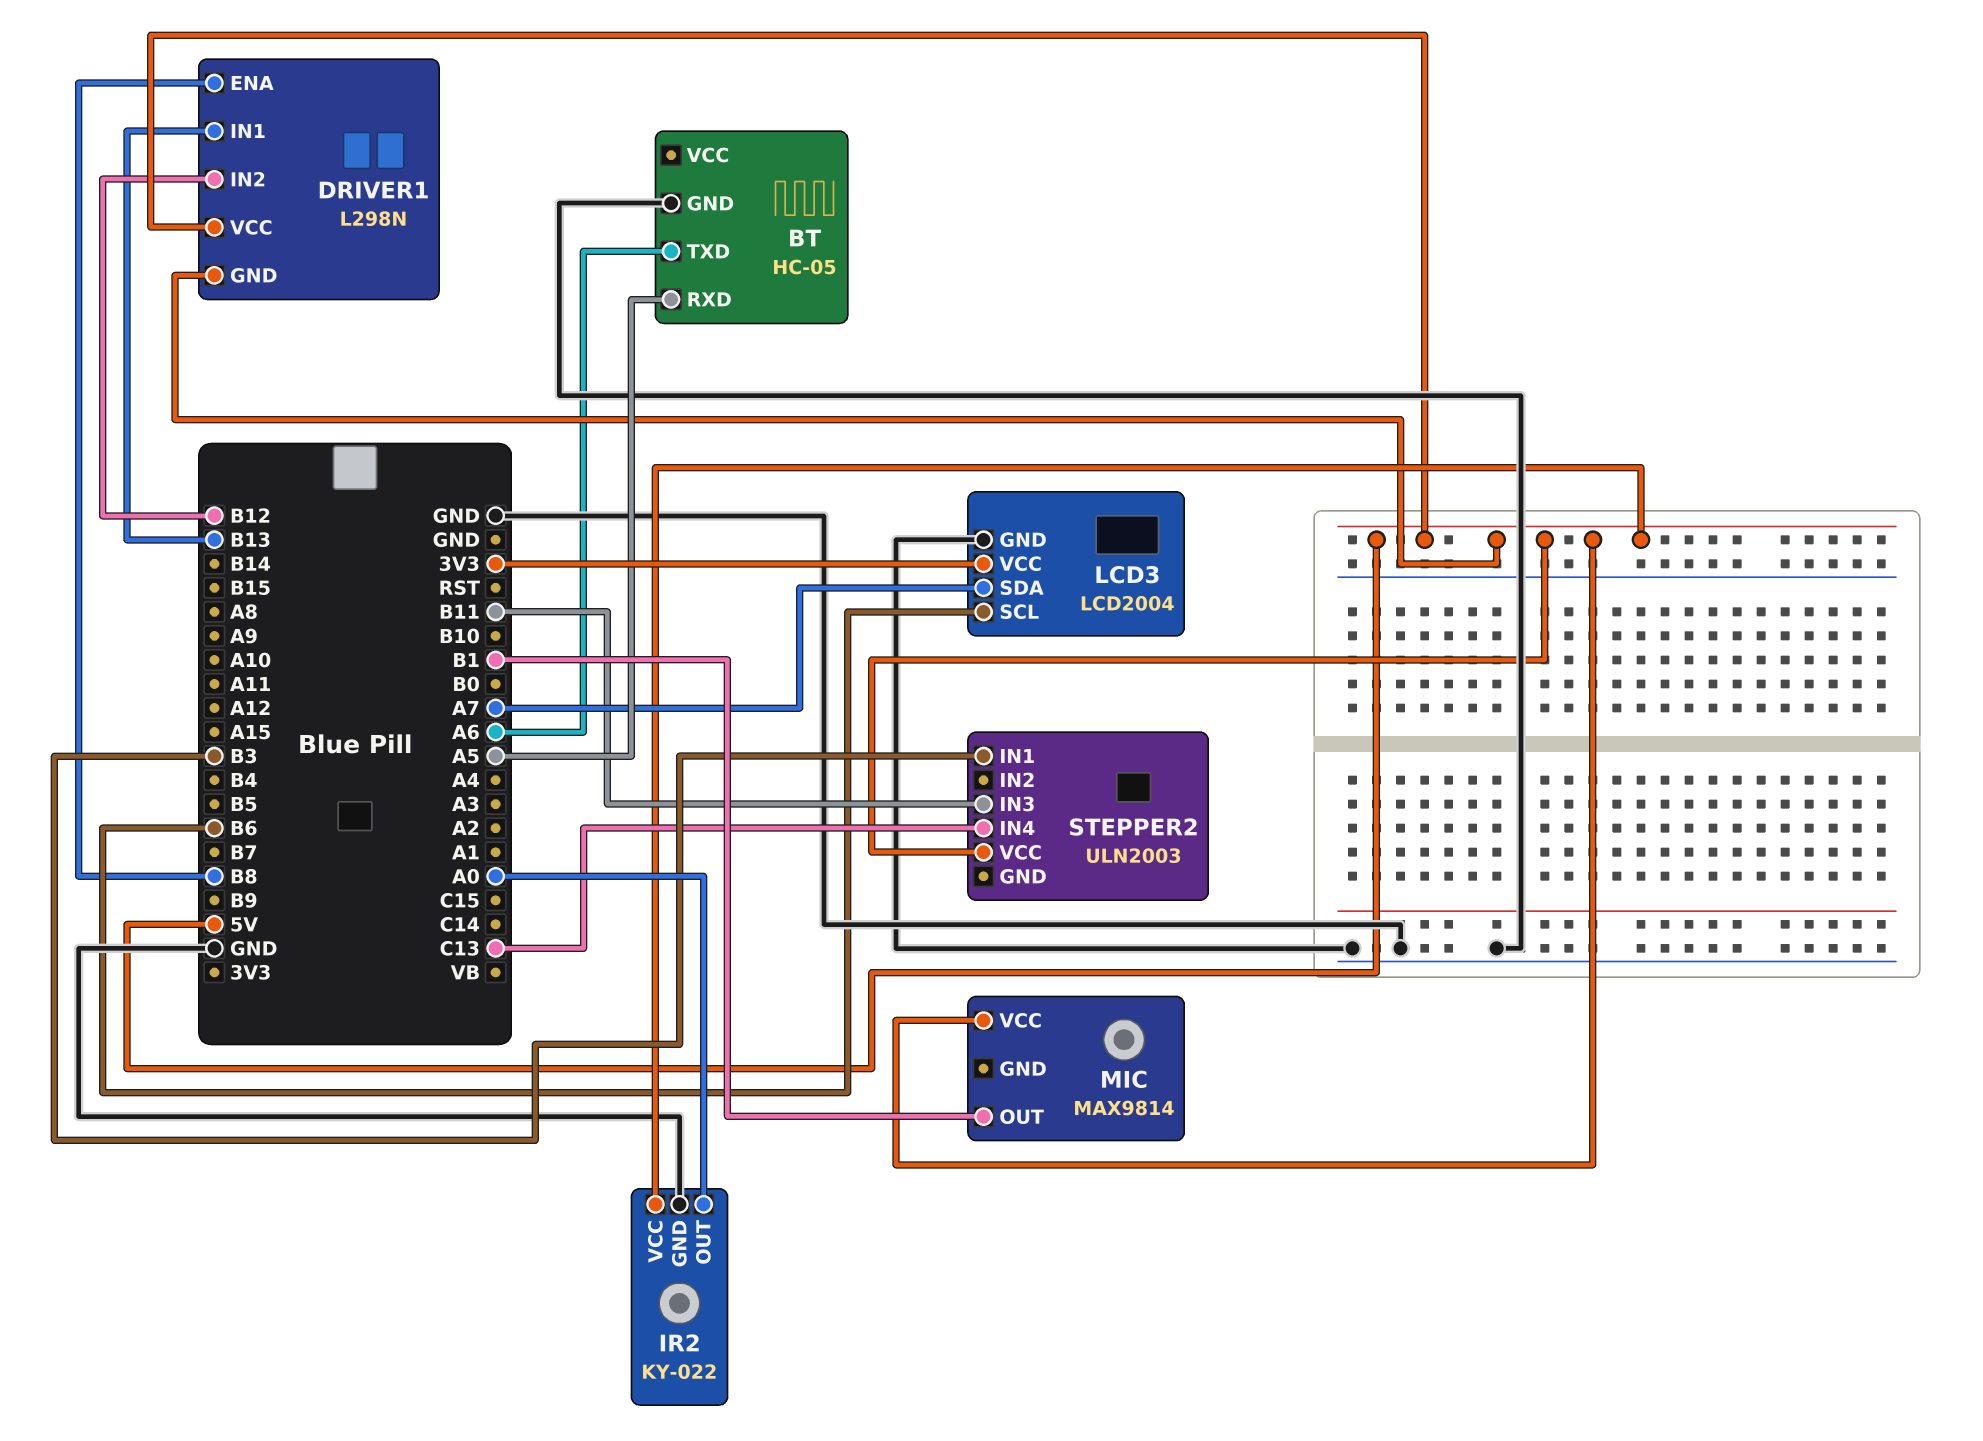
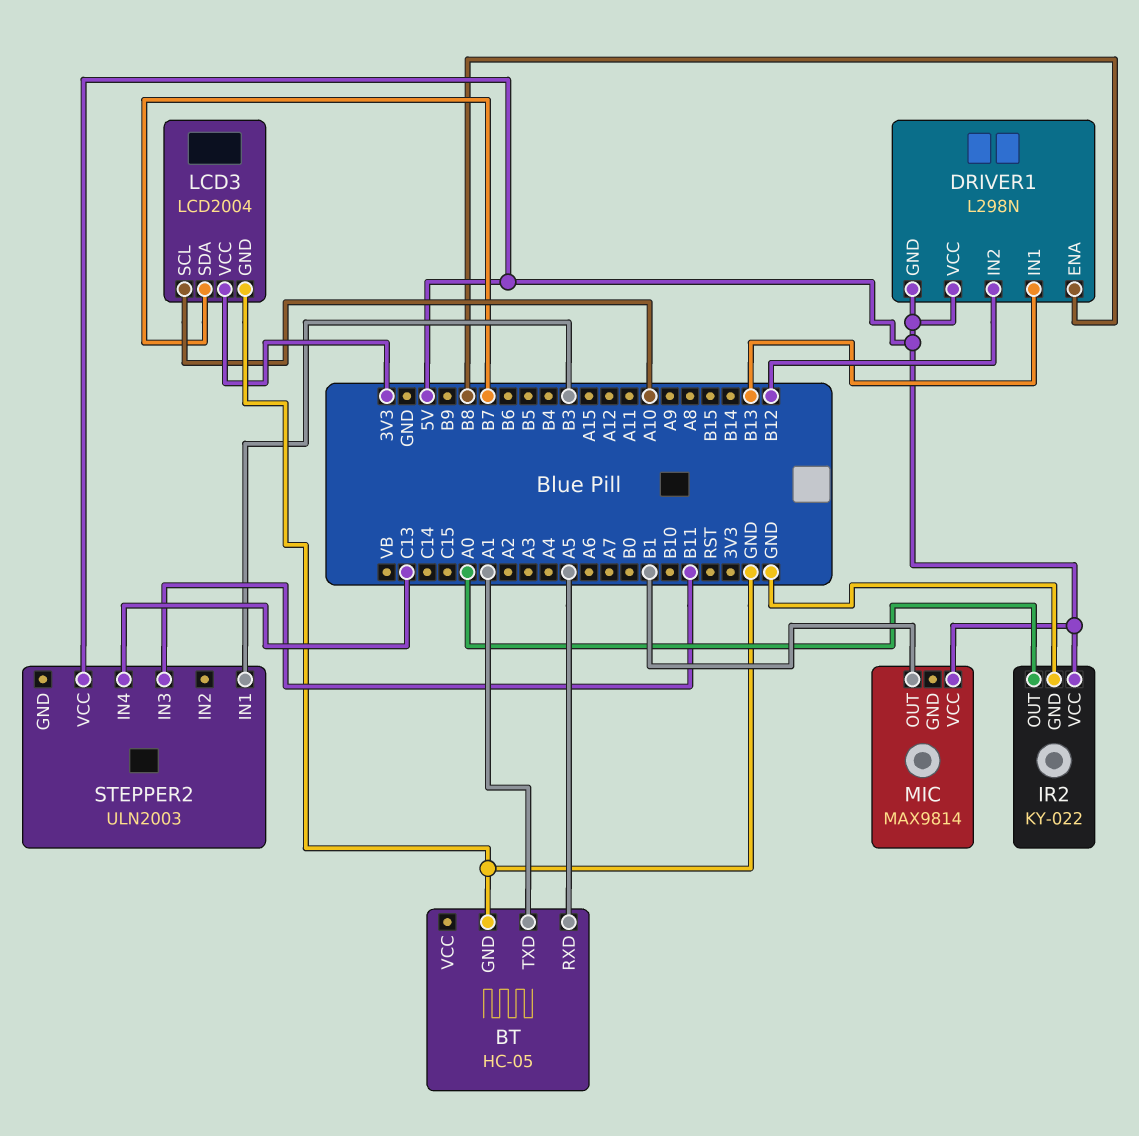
BT pin TXD: A6 -> A1
LCD3 pin SCL: B6 -> A10
LCD3 pin SDA: A7 -> B7

